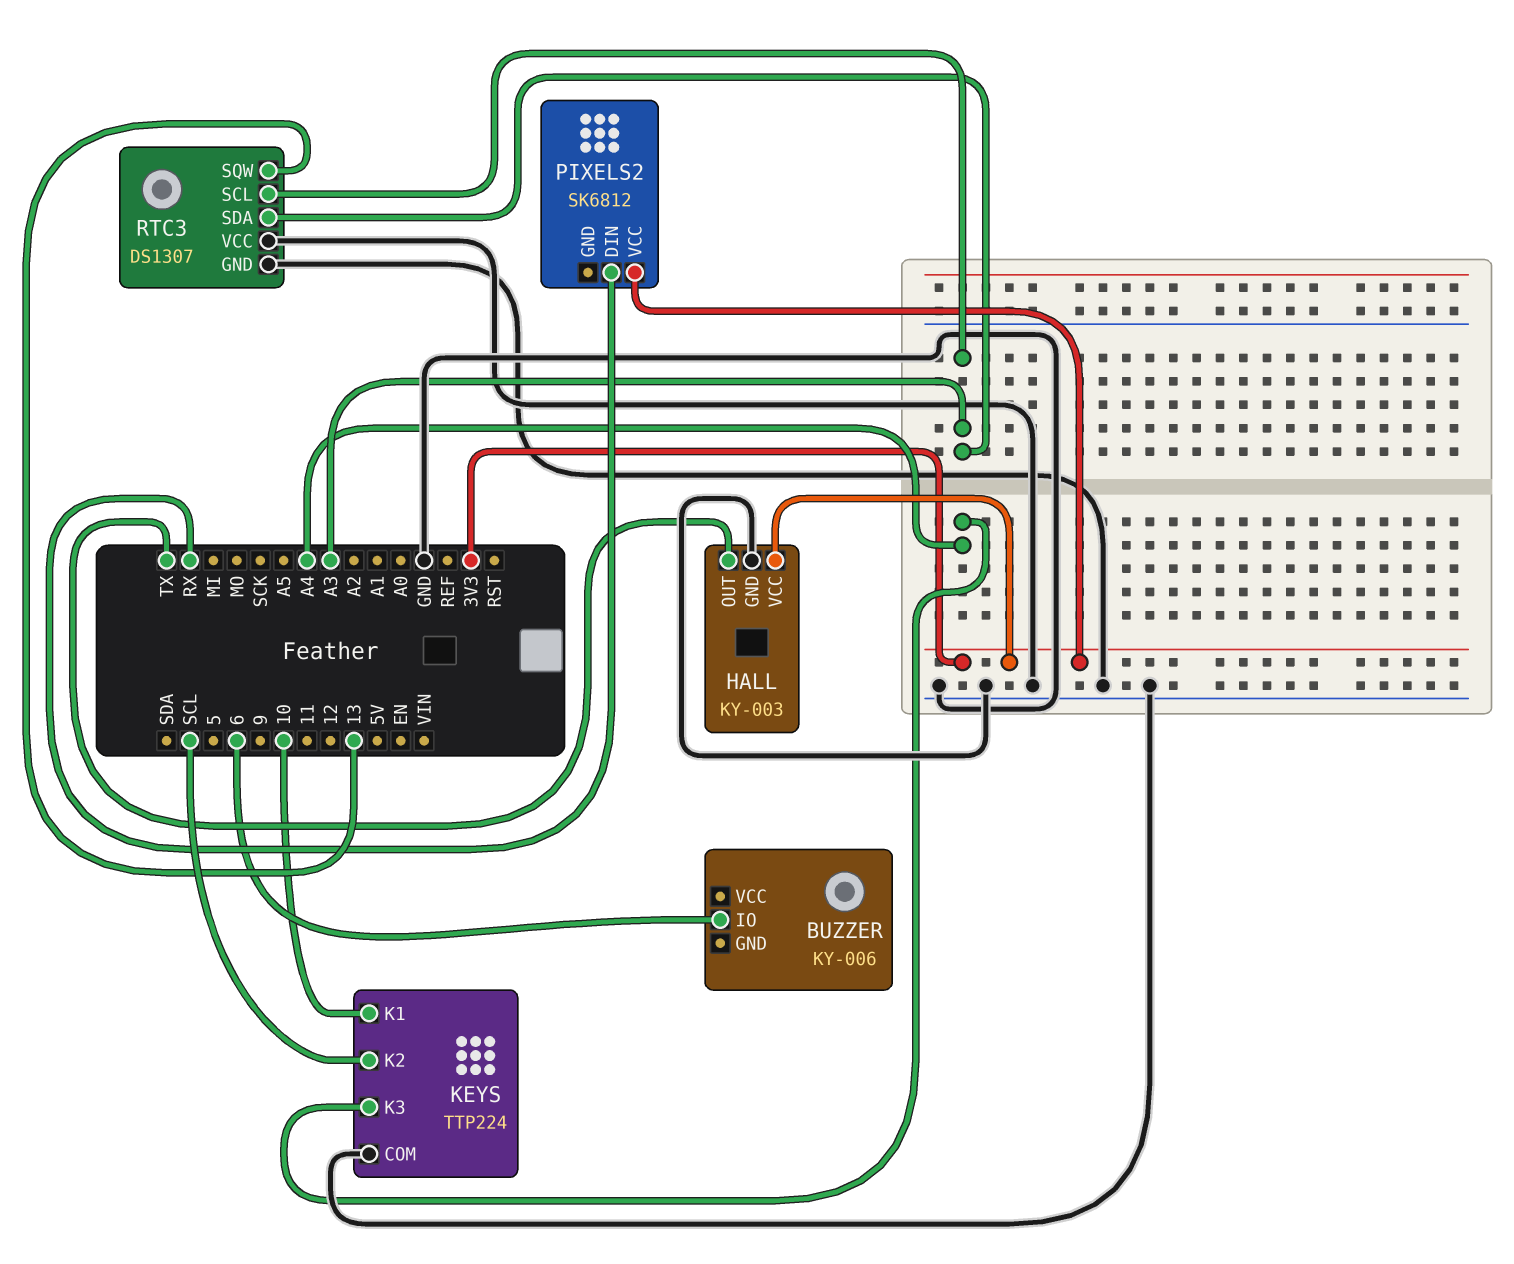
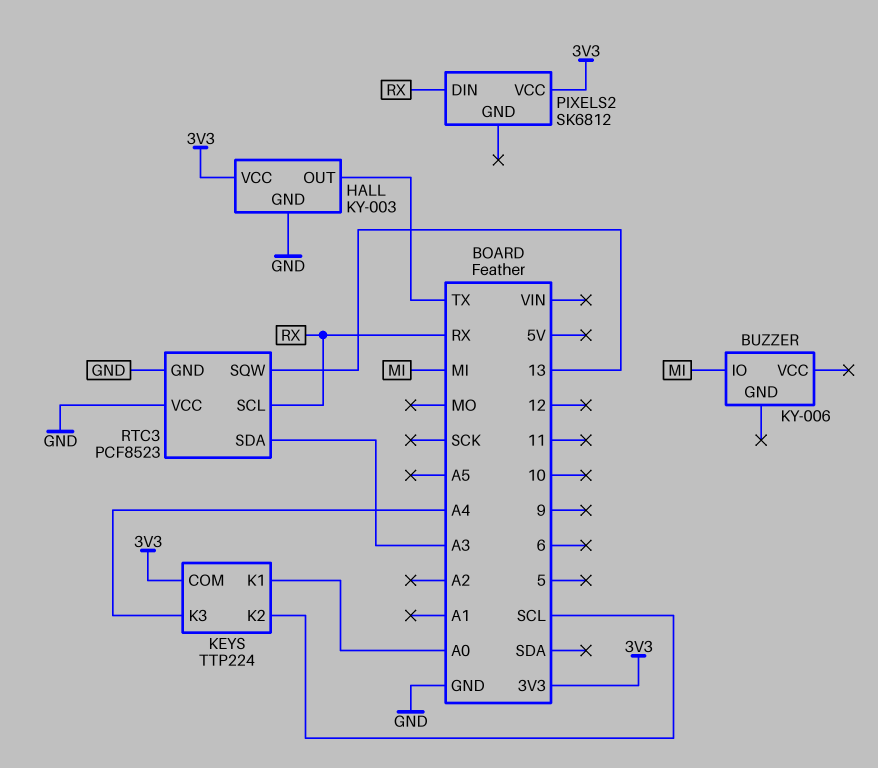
BUZZER pin IO: 6 -> MI
KEYS pin COM: GND -> 3V3
KEYS pin K1: 10 -> A0
RTC3: DS1307 -> PCF8523
RTC3 pin SCL: A3 -> RX

